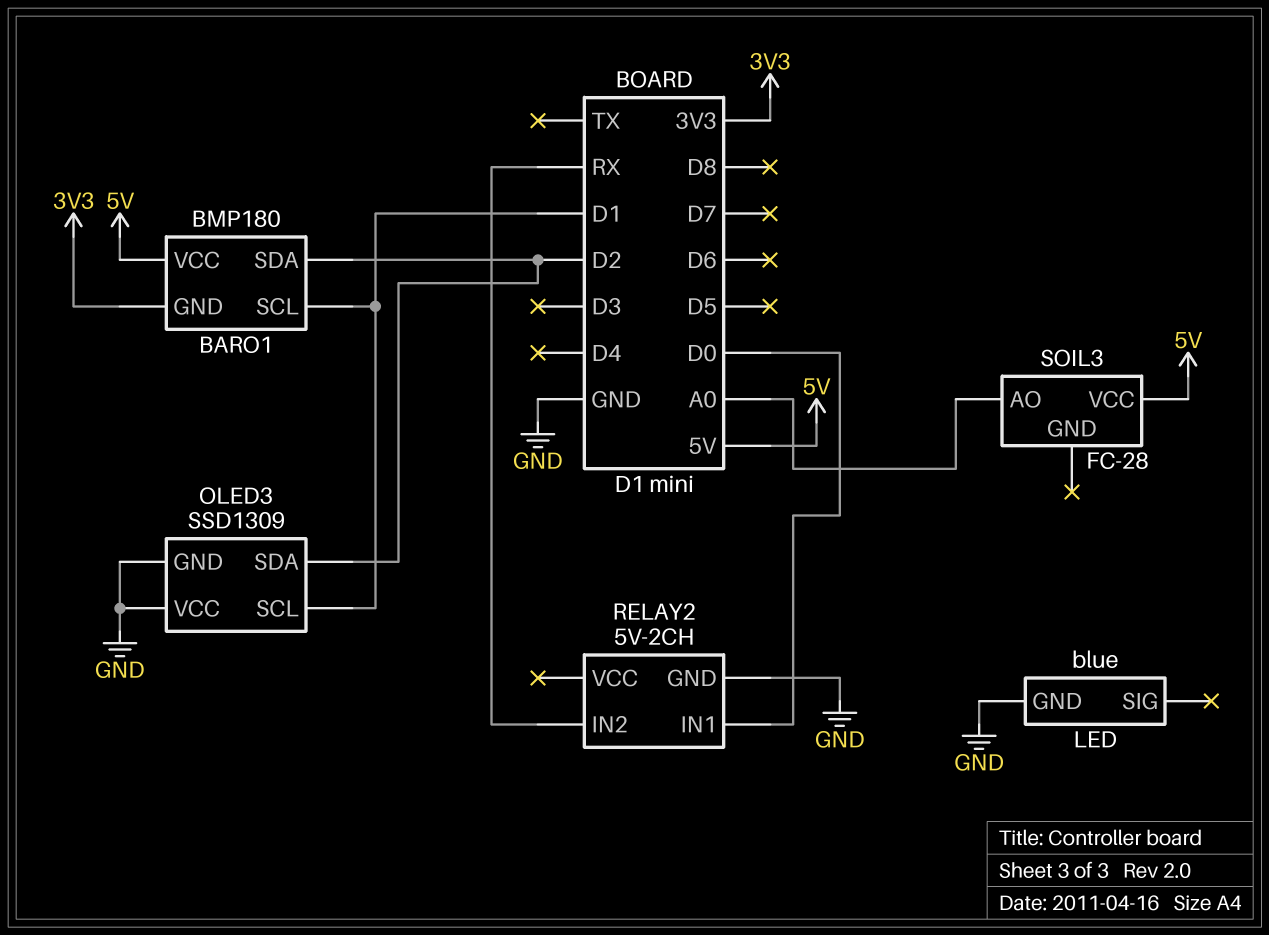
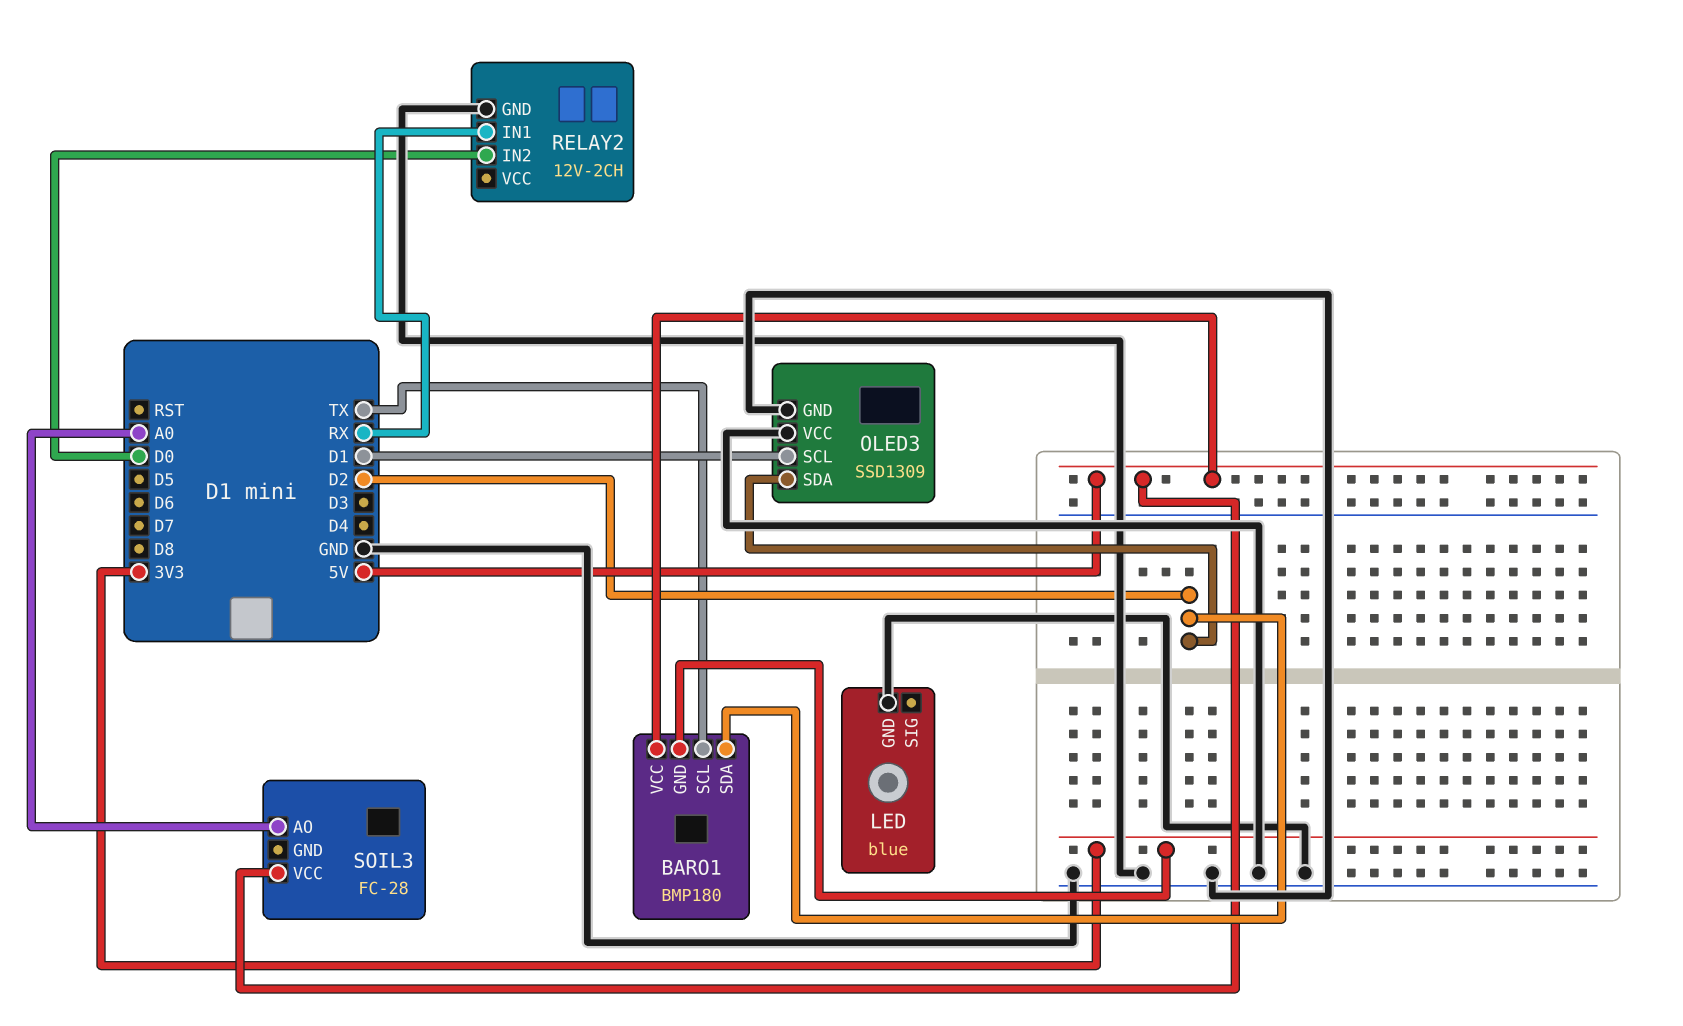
BARO1 pin SCL: D1 -> TX
RELAY2: 5V-2CH -> 12V-2CH
RELAY2 pin IN1: D0 -> RX
RELAY2 pin IN2: RX -> D0

